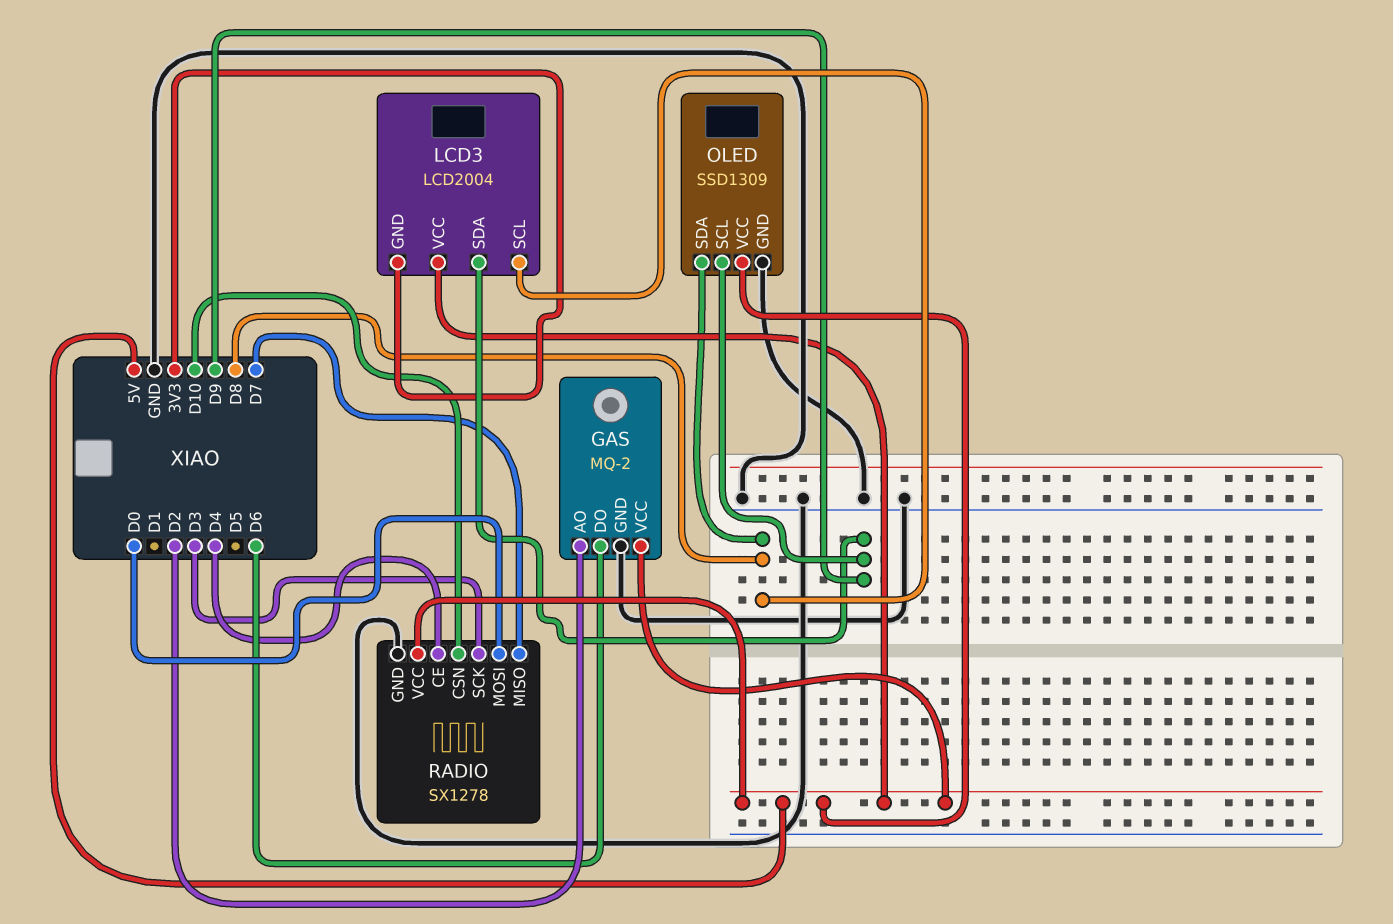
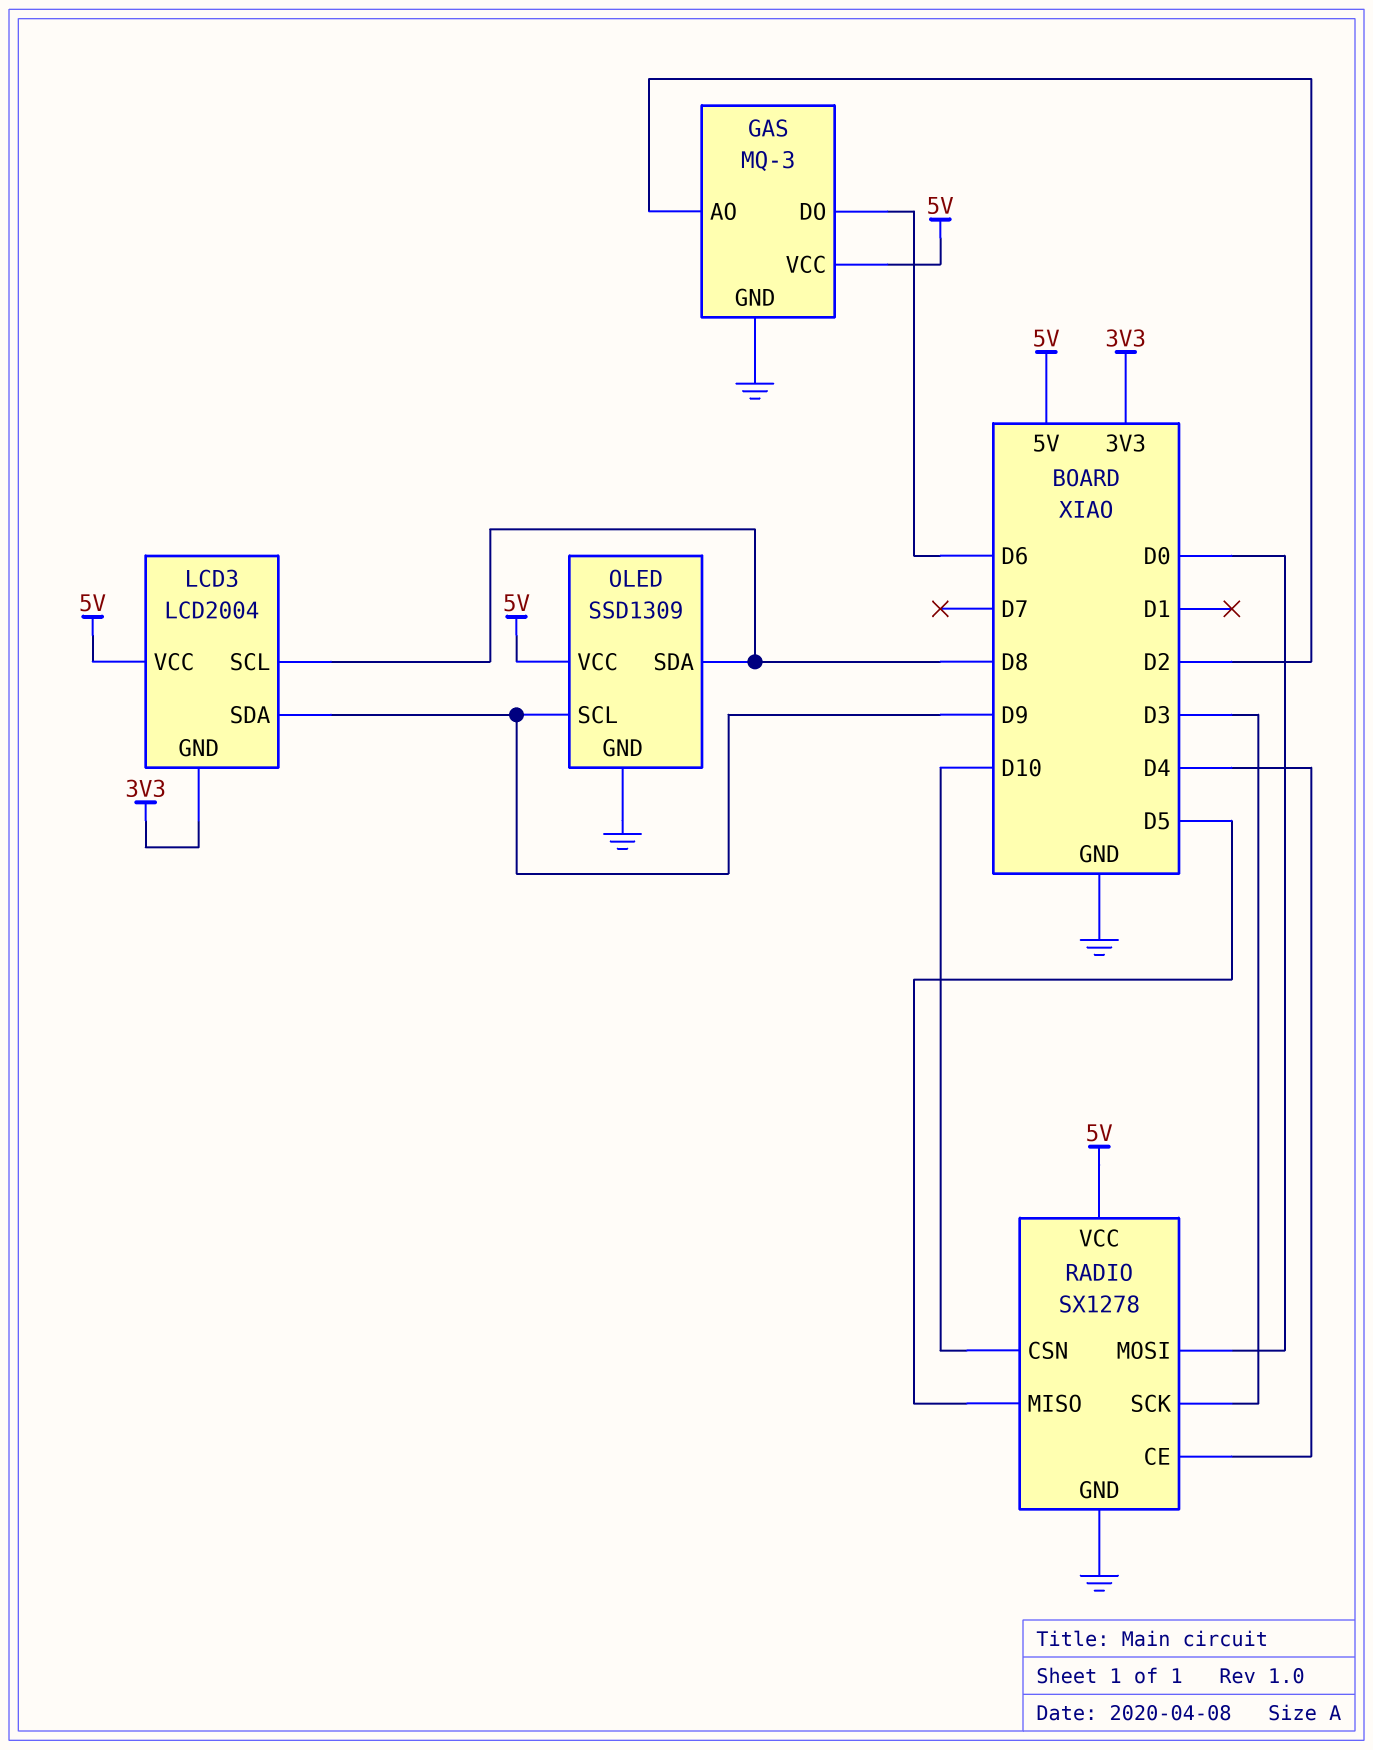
GAS: MQ-2 -> MQ-3
RADIO pin MISO: D7 -> D5

